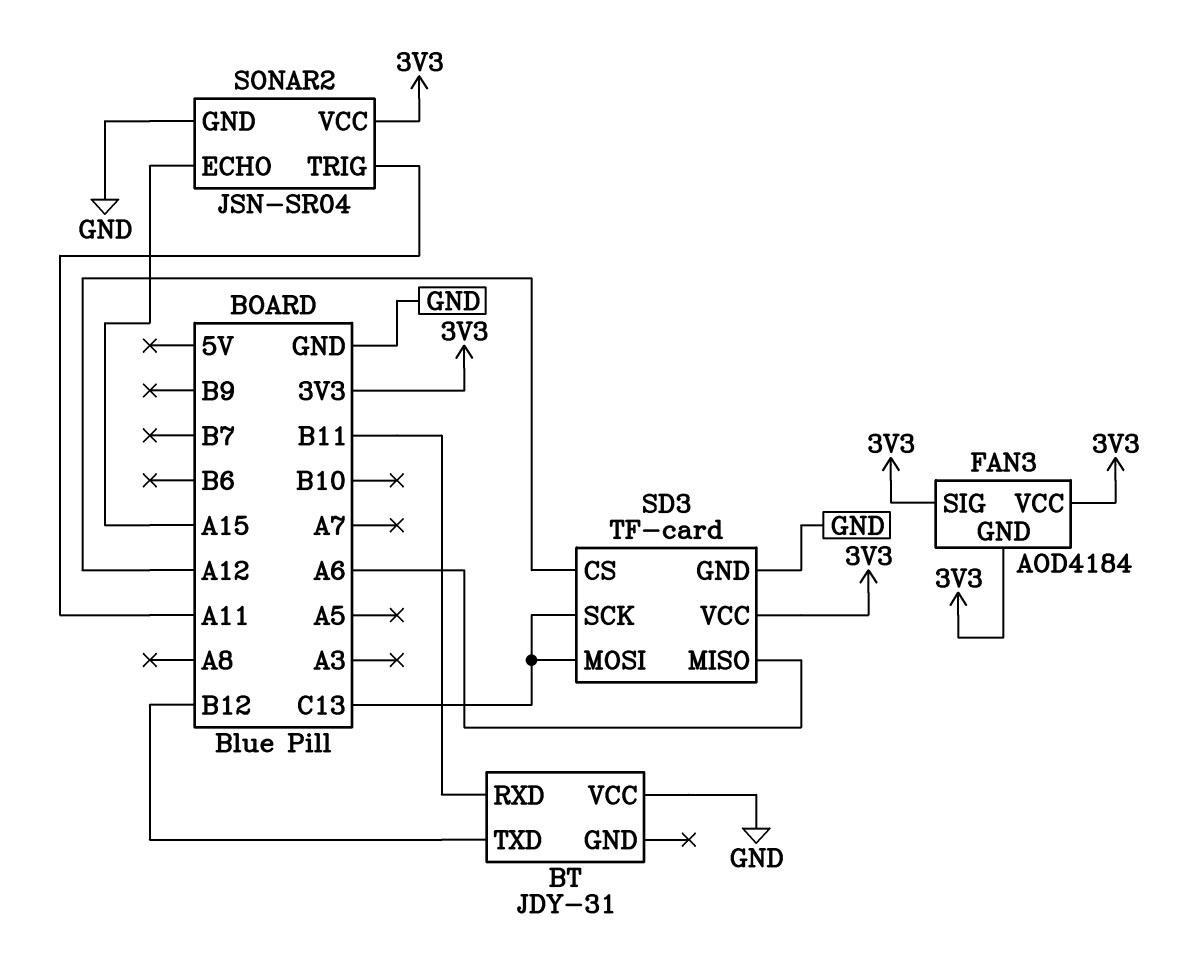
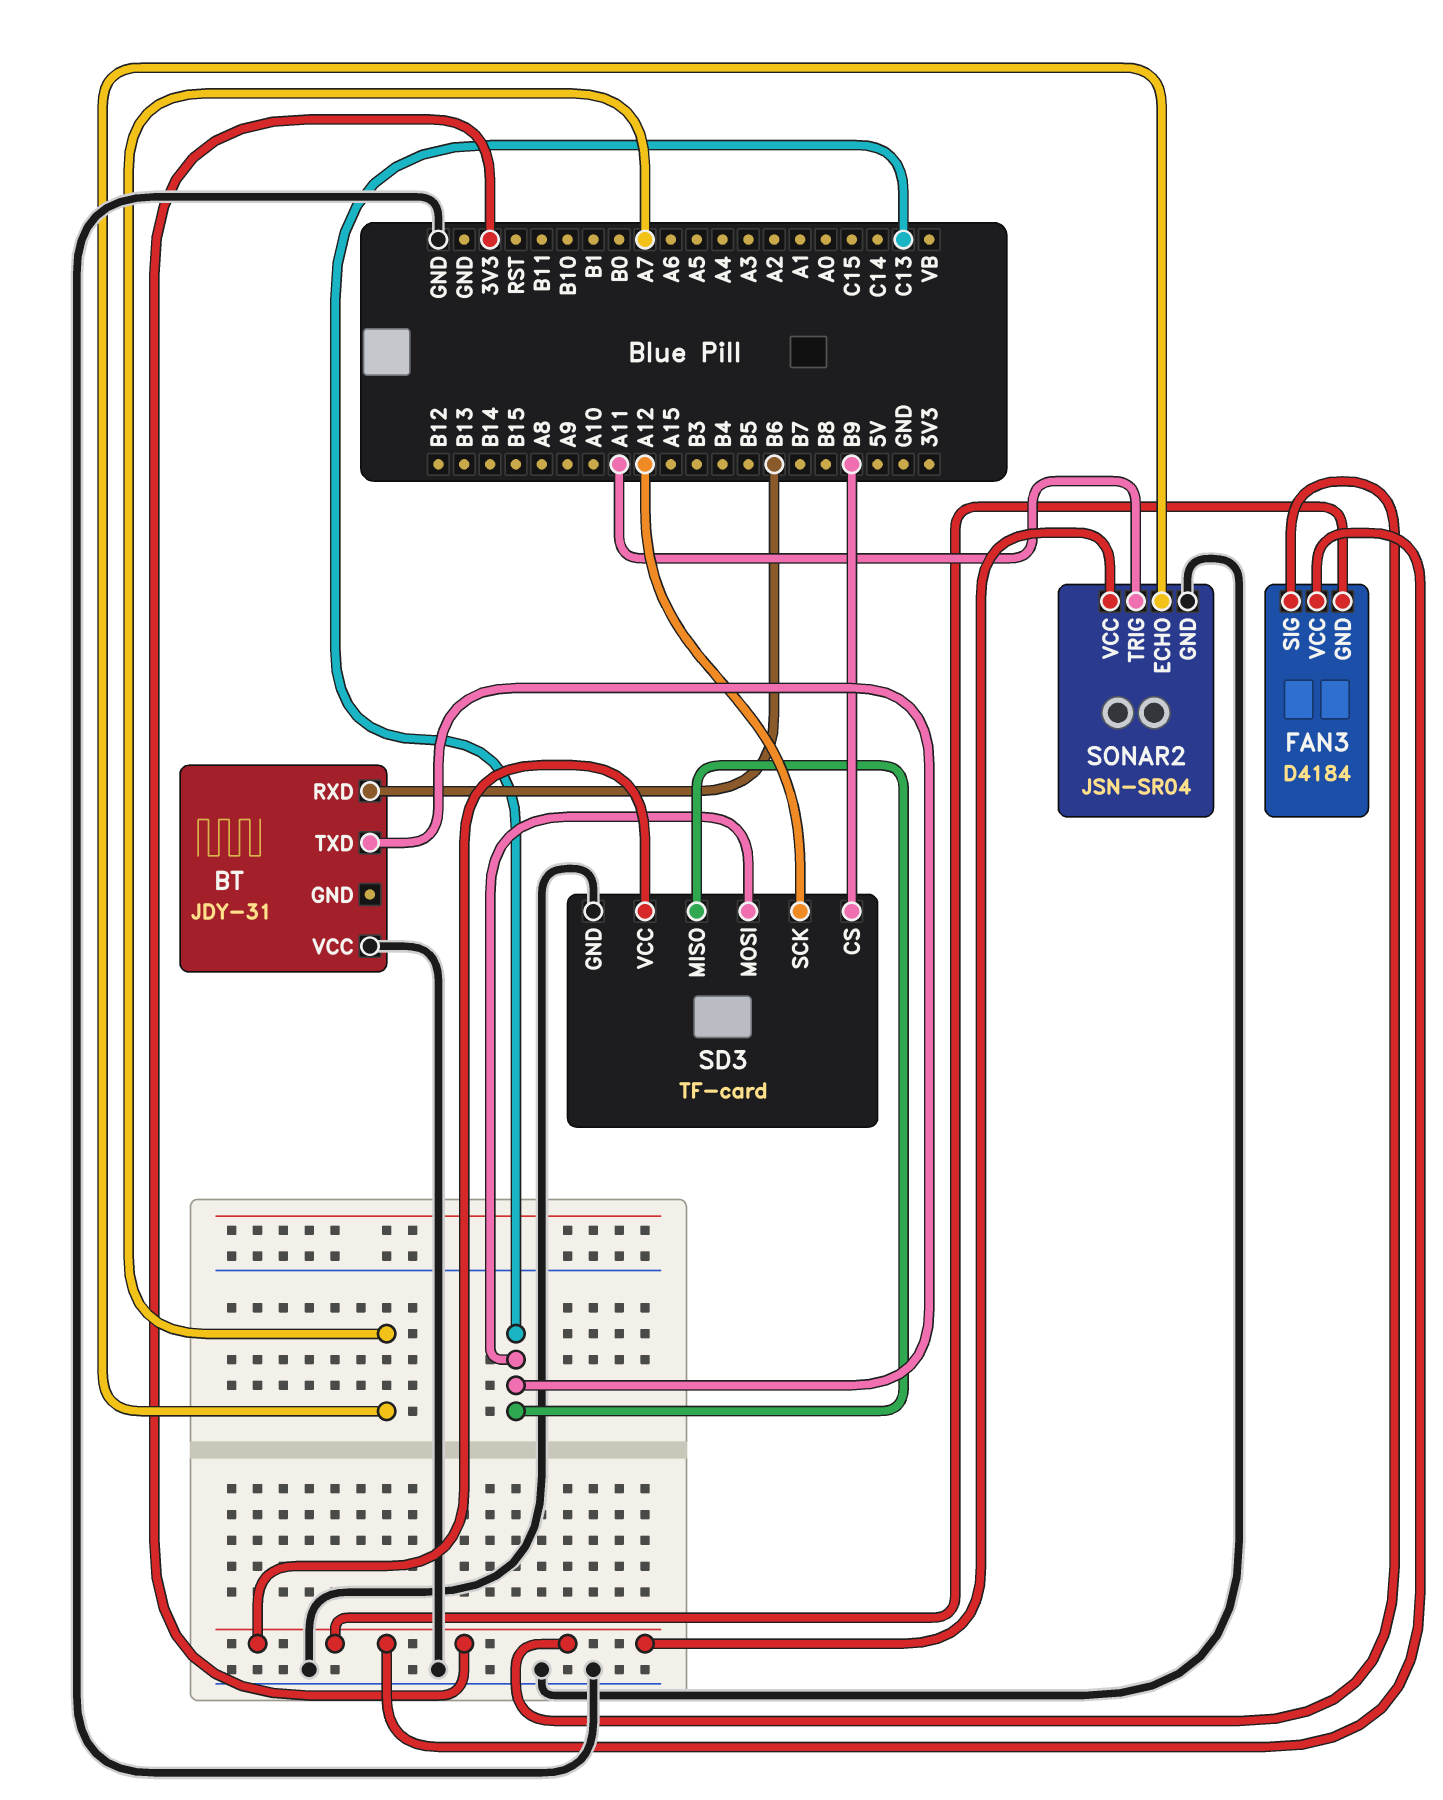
BT pin RXD: B11 -> B6
BT pin TXD: B12 -> C13
FAN3: AOD4184 -> D4184
SD3 pin CS: A12 -> B9
SD3 pin MISO: A6 -> C13
SD3 pin SCK: C13 -> A12
SONAR2 pin ECHO: A15 -> A7

